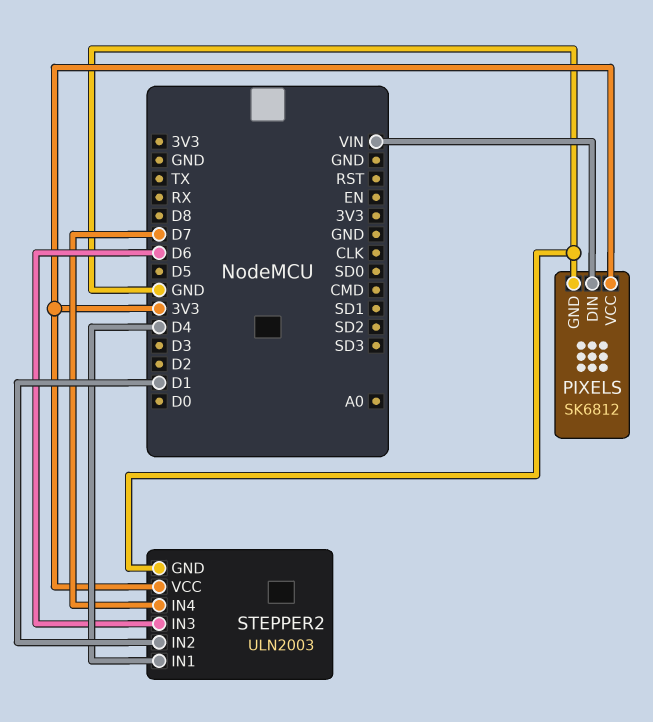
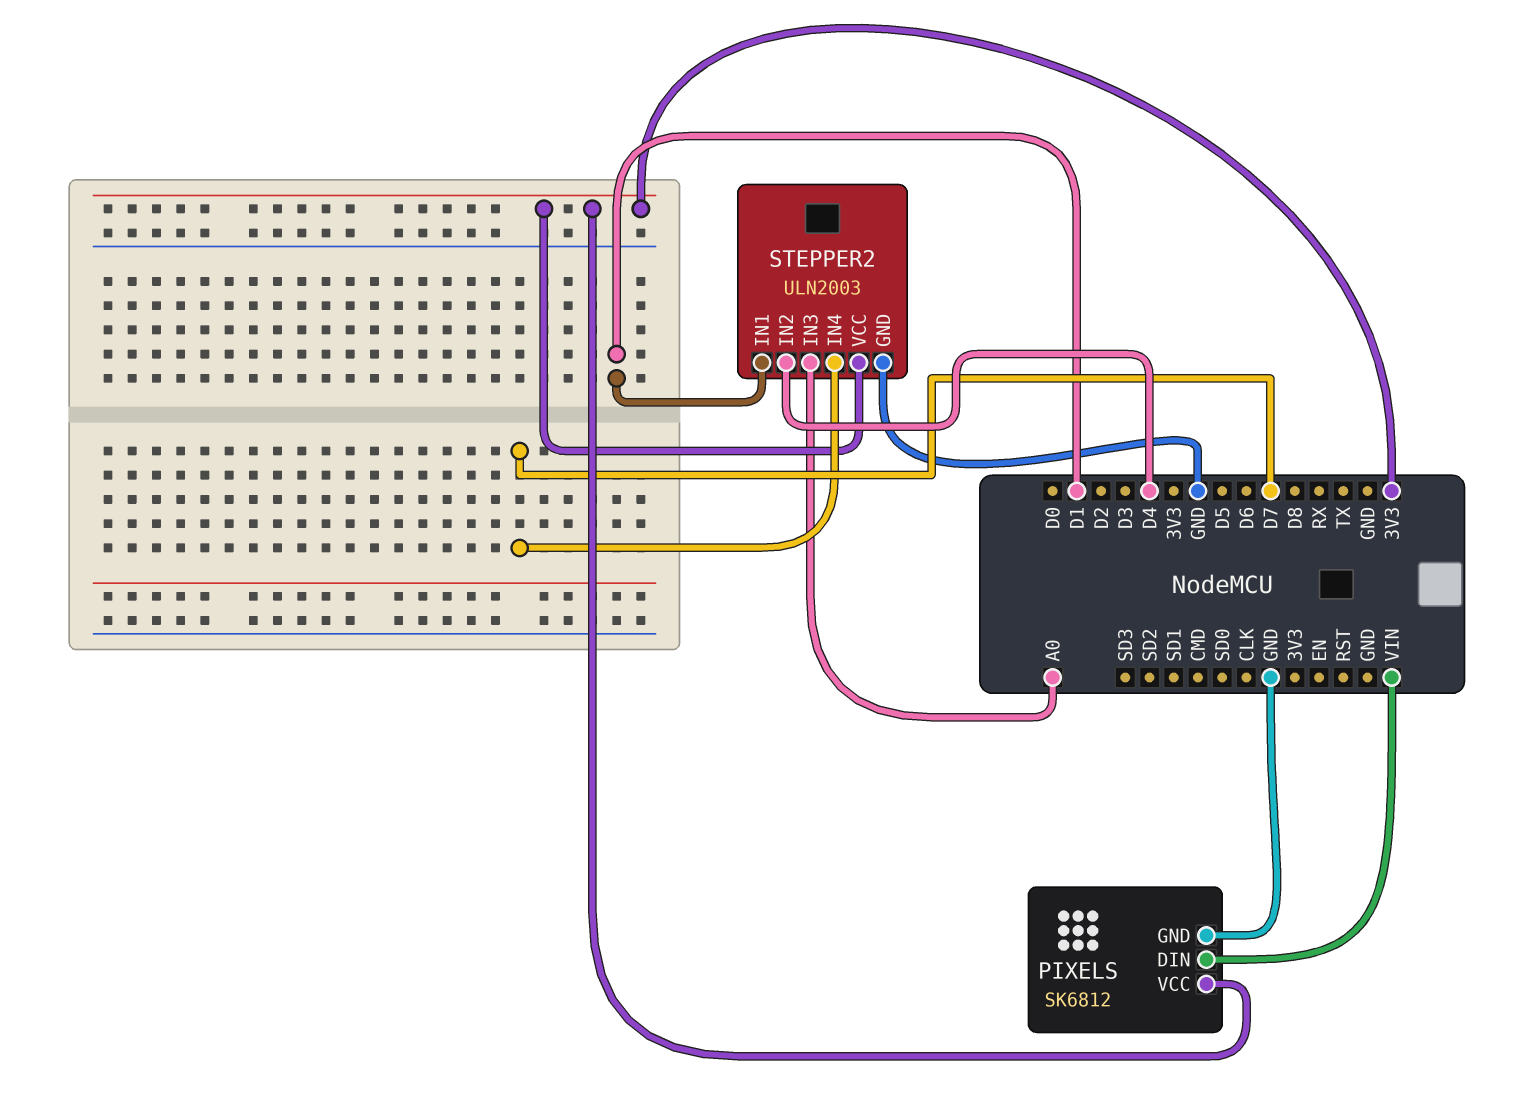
STEPPER2 pin IN1: D4 -> D1
STEPPER2 pin IN2: D1 -> D4
STEPPER2 pin IN3: D6 -> A0

